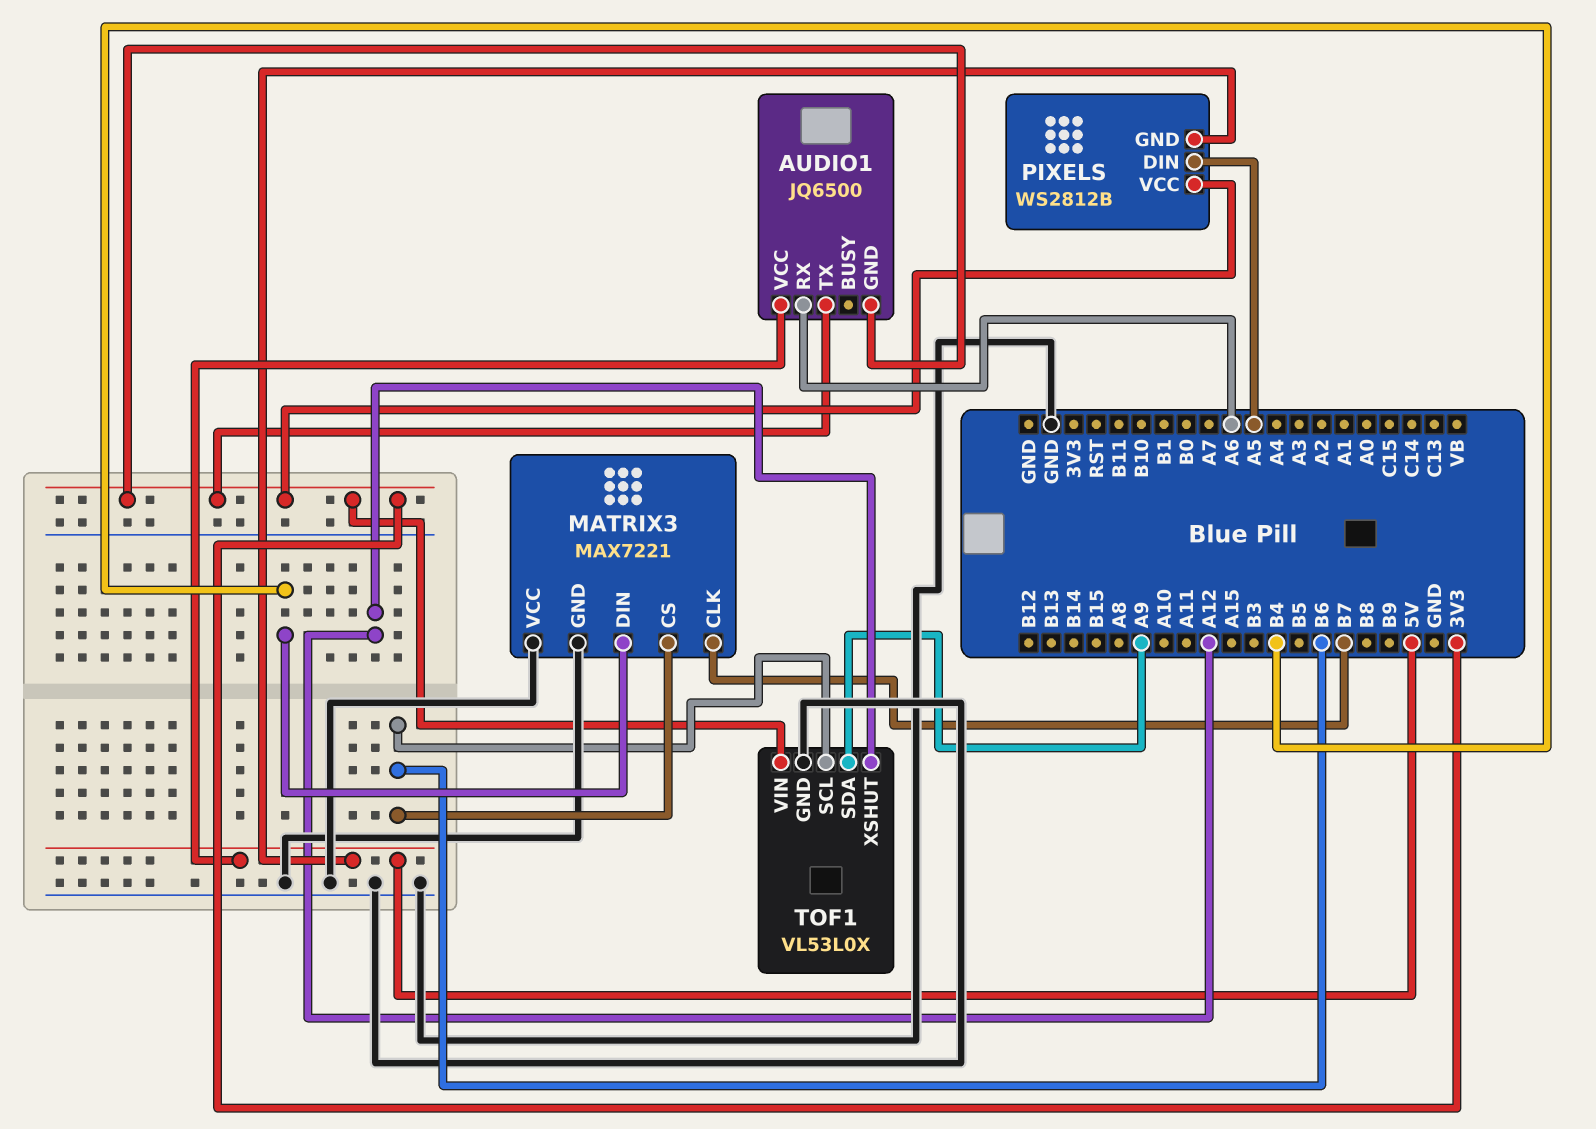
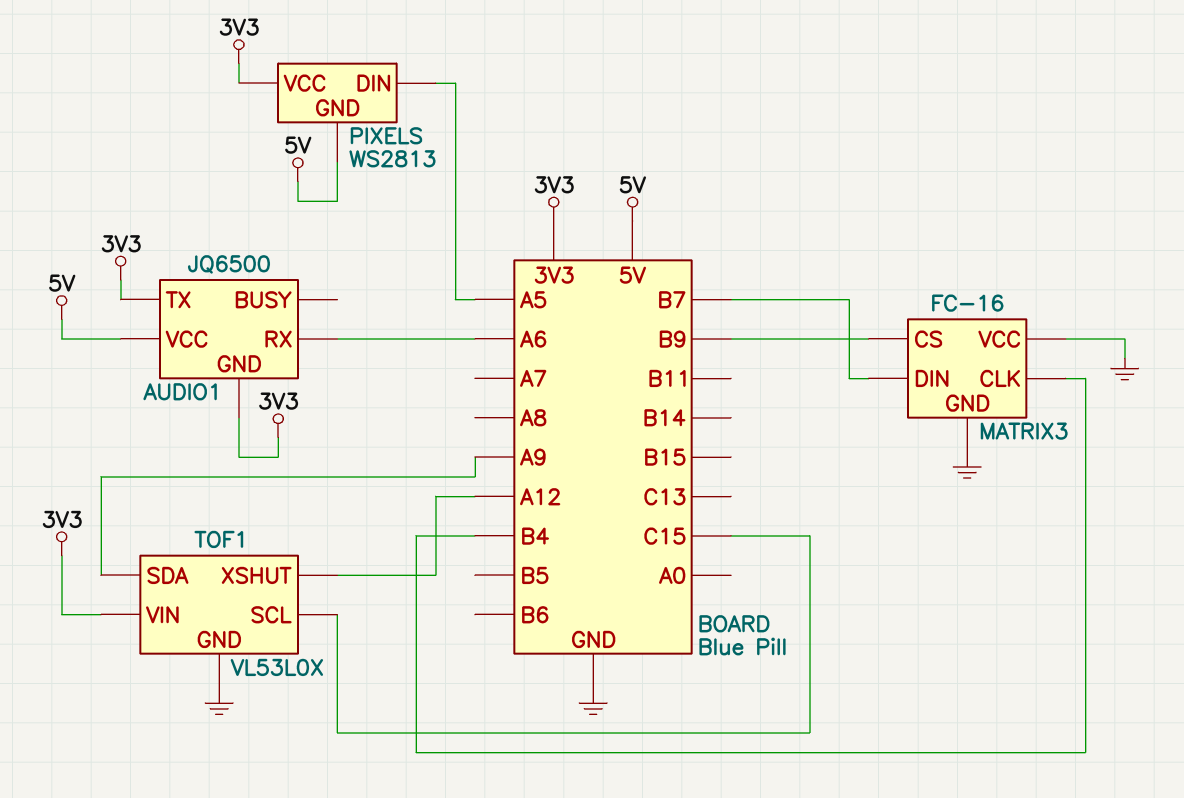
MATRIX3: MAX7221 -> FC-16
MATRIX3 pin CLK: B7 -> B4
MATRIX3 pin CS: B6 -> B9
MATRIX3 pin DIN: B4 -> B7
PIXELS: WS2812B -> WS2813
TOF1 pin SCL: B6 -> C15

